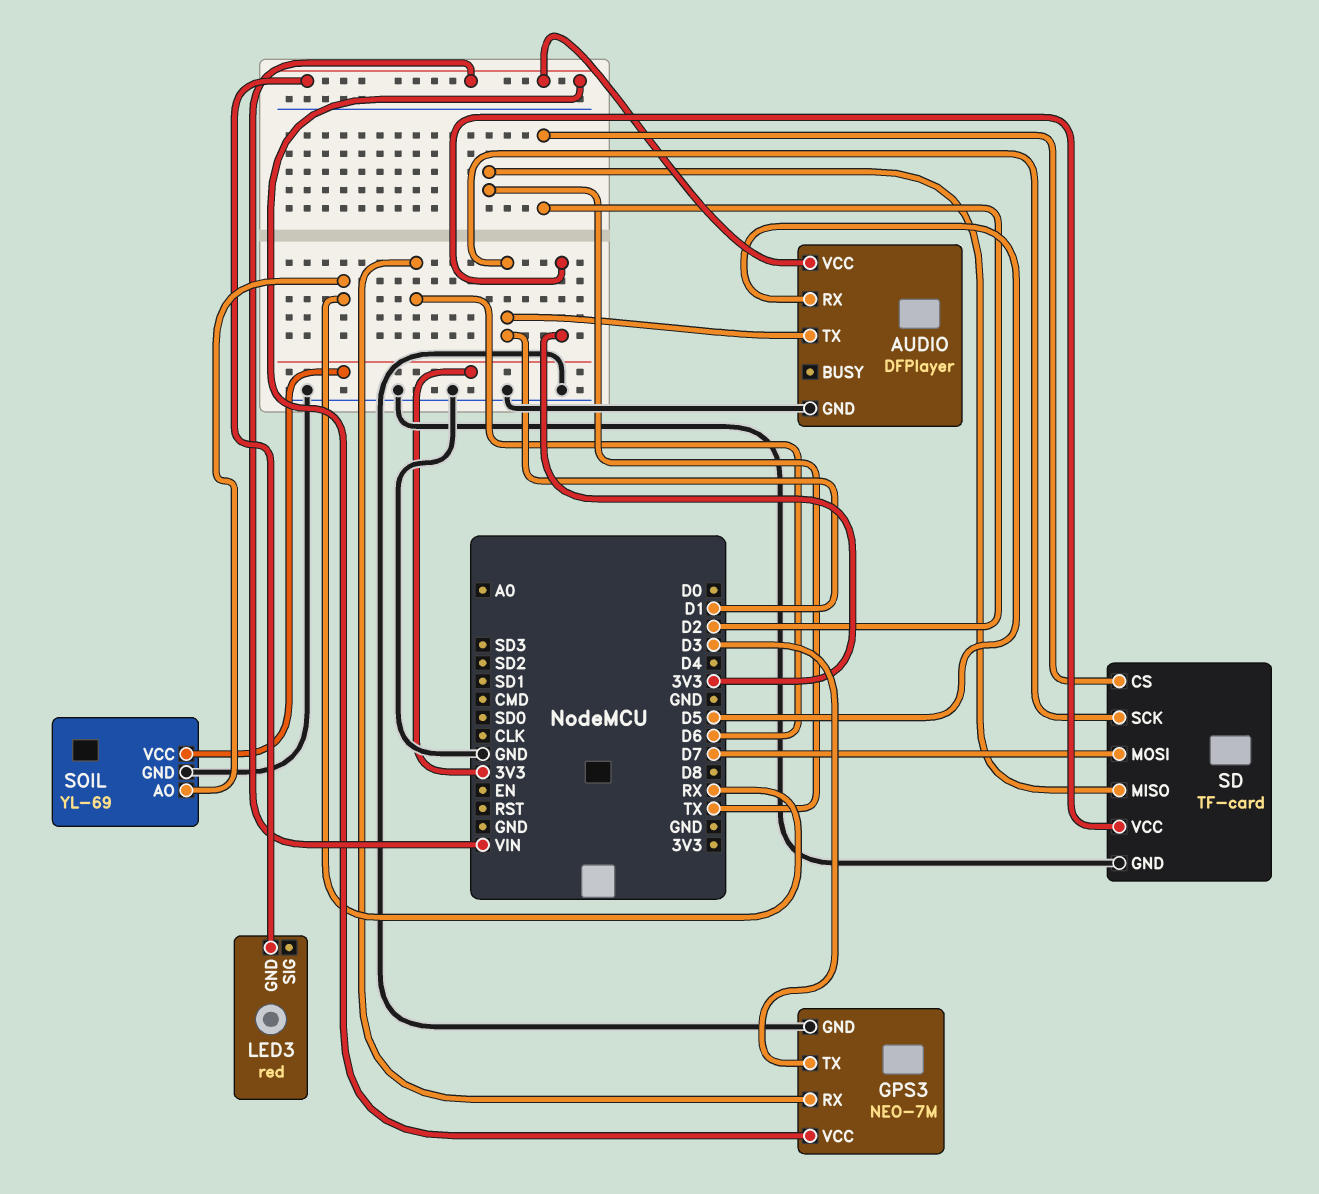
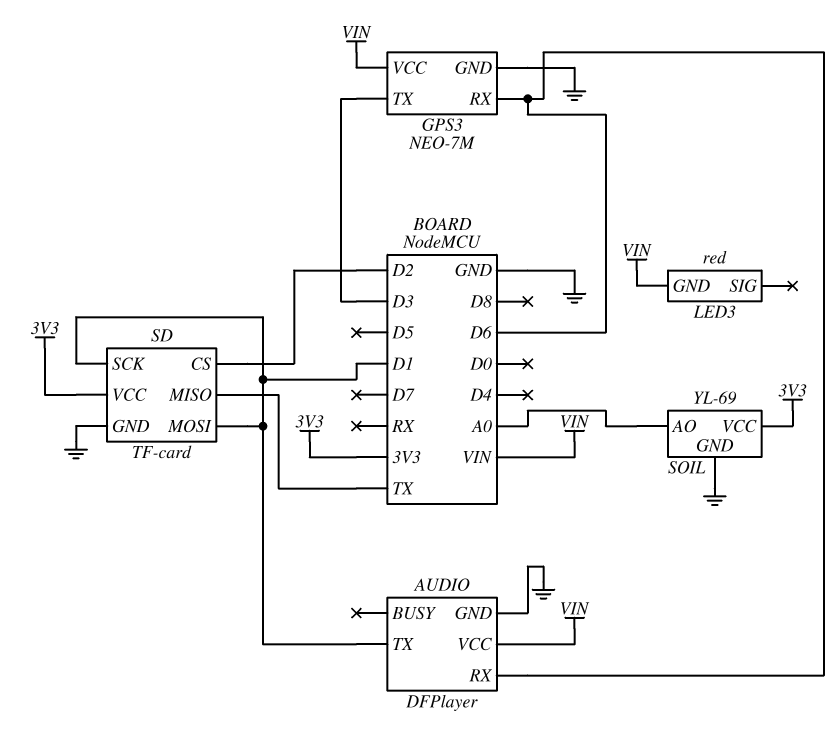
AUDIO pin RX: D5 -> D6
SD pin MOSI: D7 -> D1
SOIL pin AO: RX -> A0

